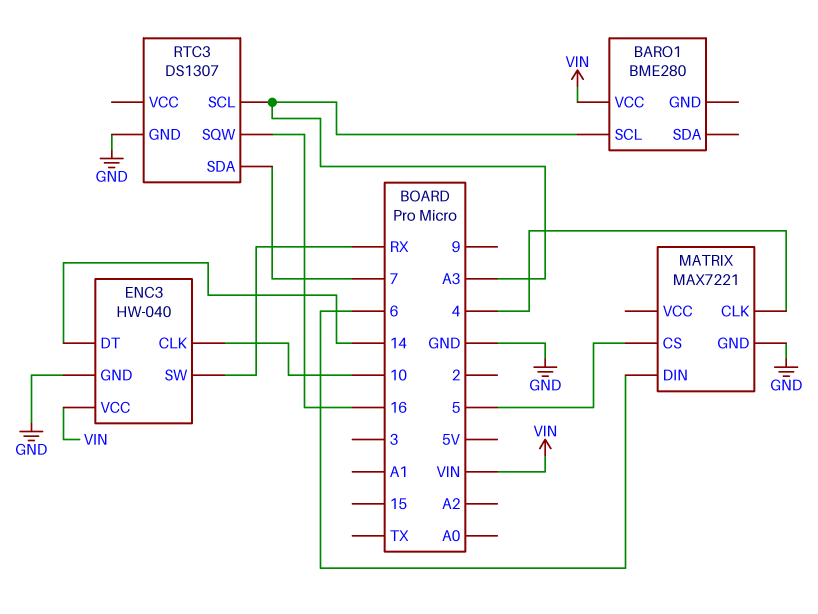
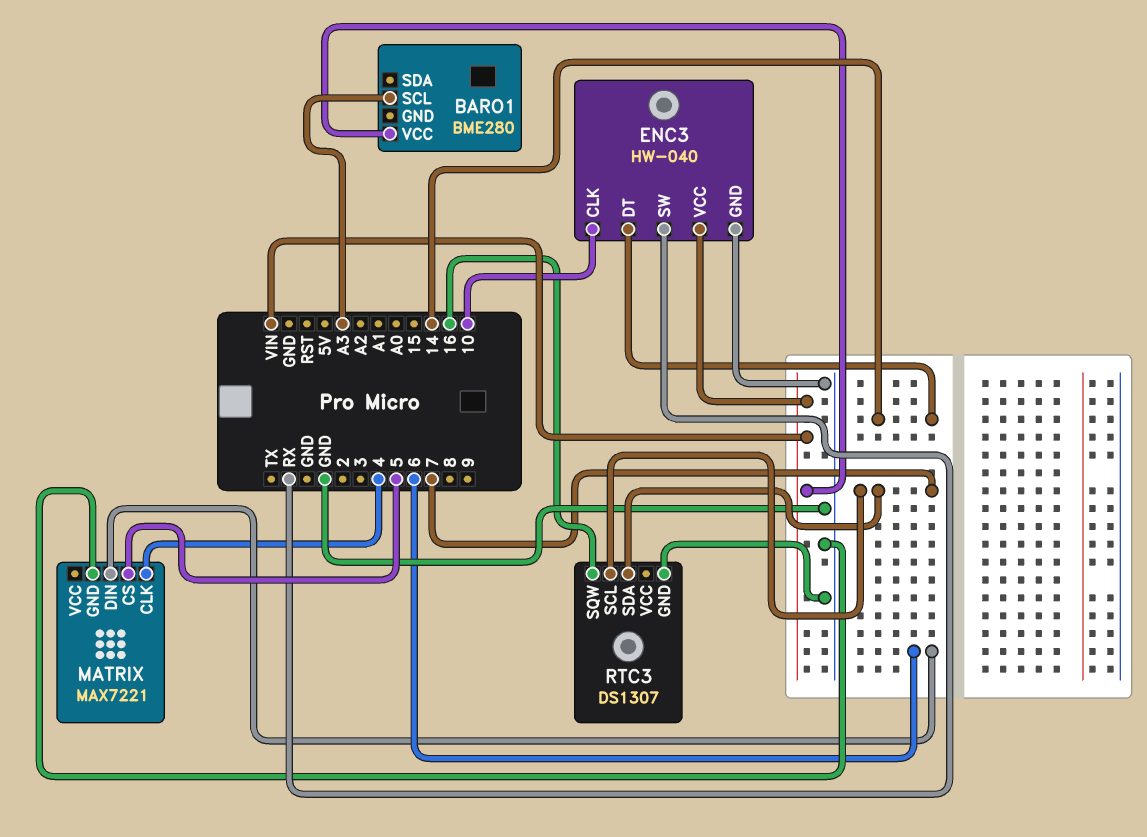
RTC3 pin SCL: A3 -> 7

